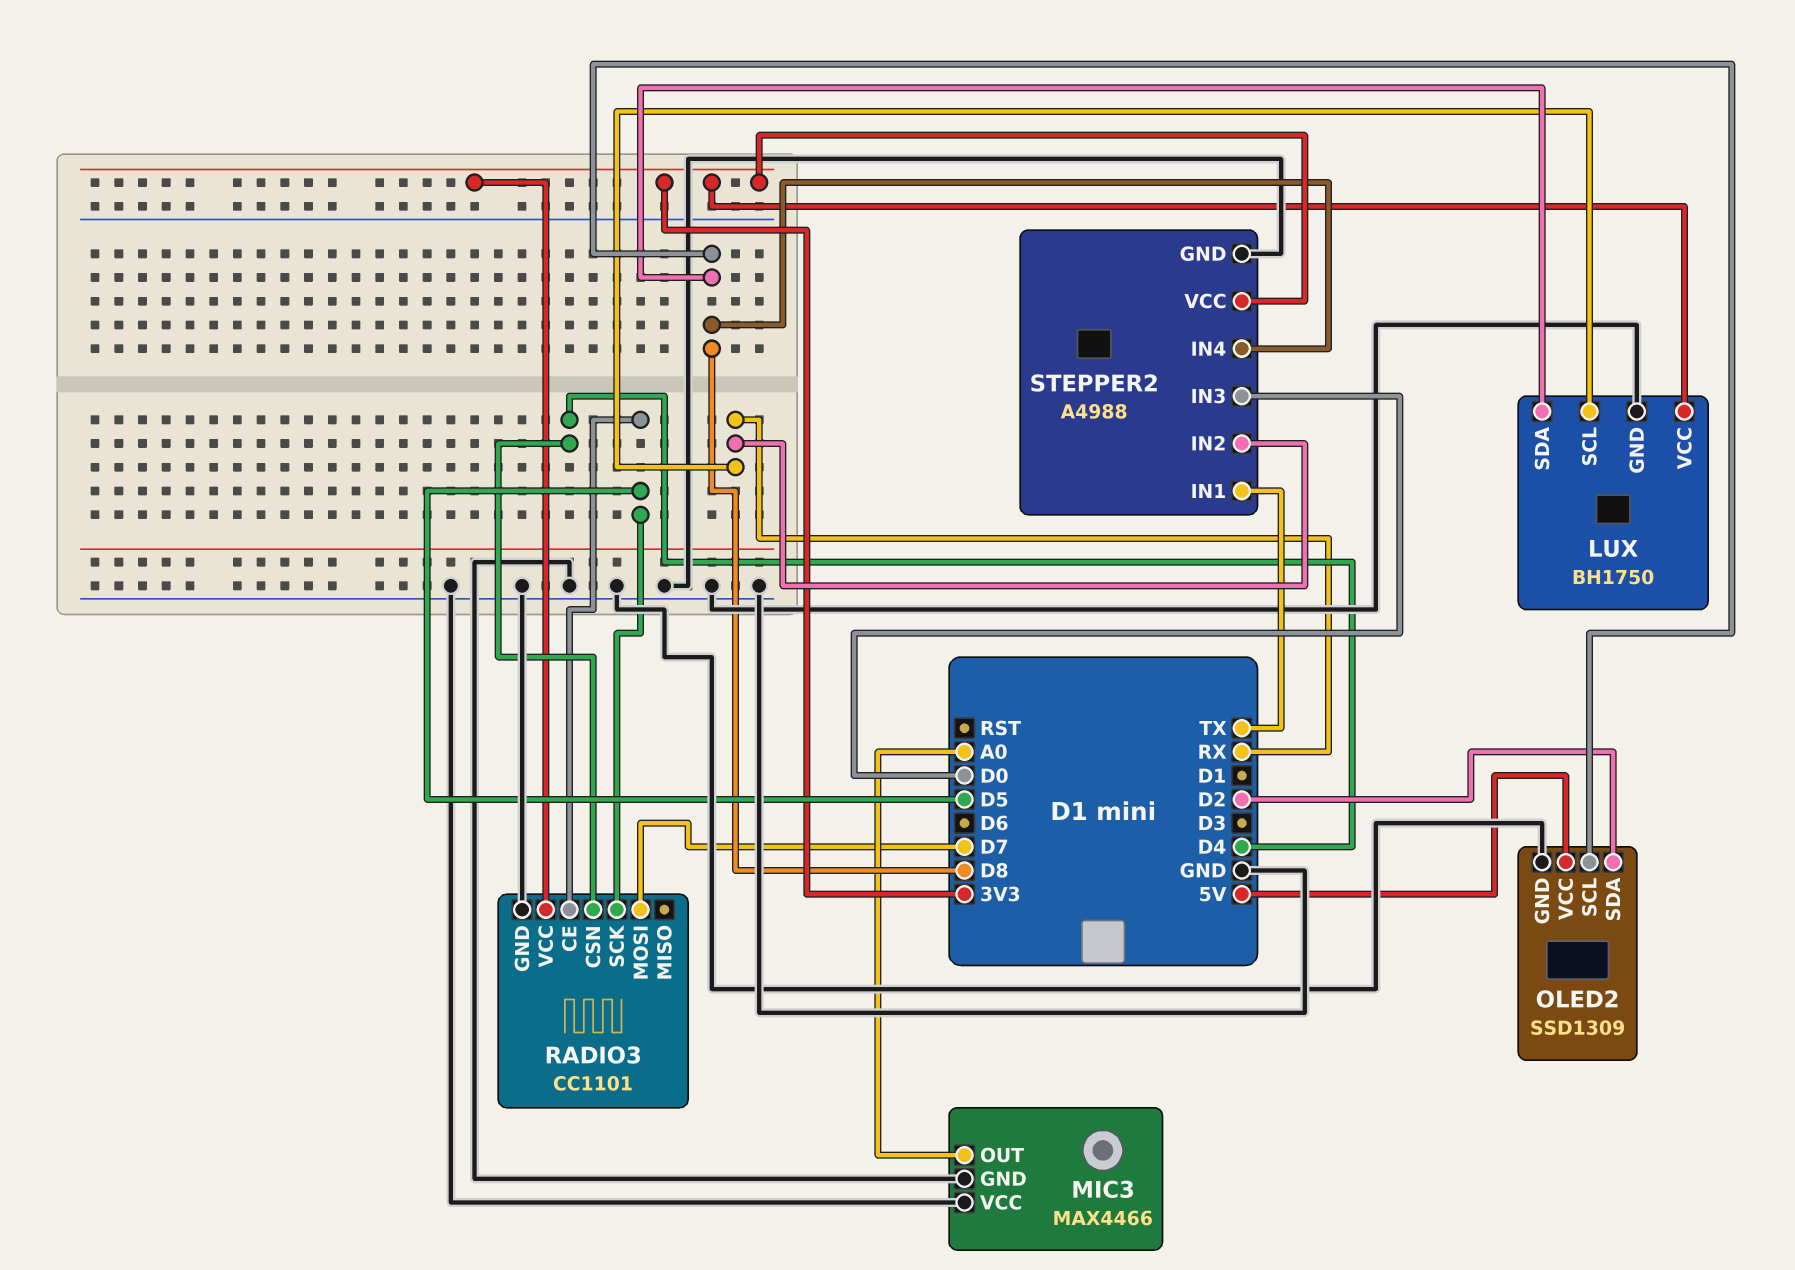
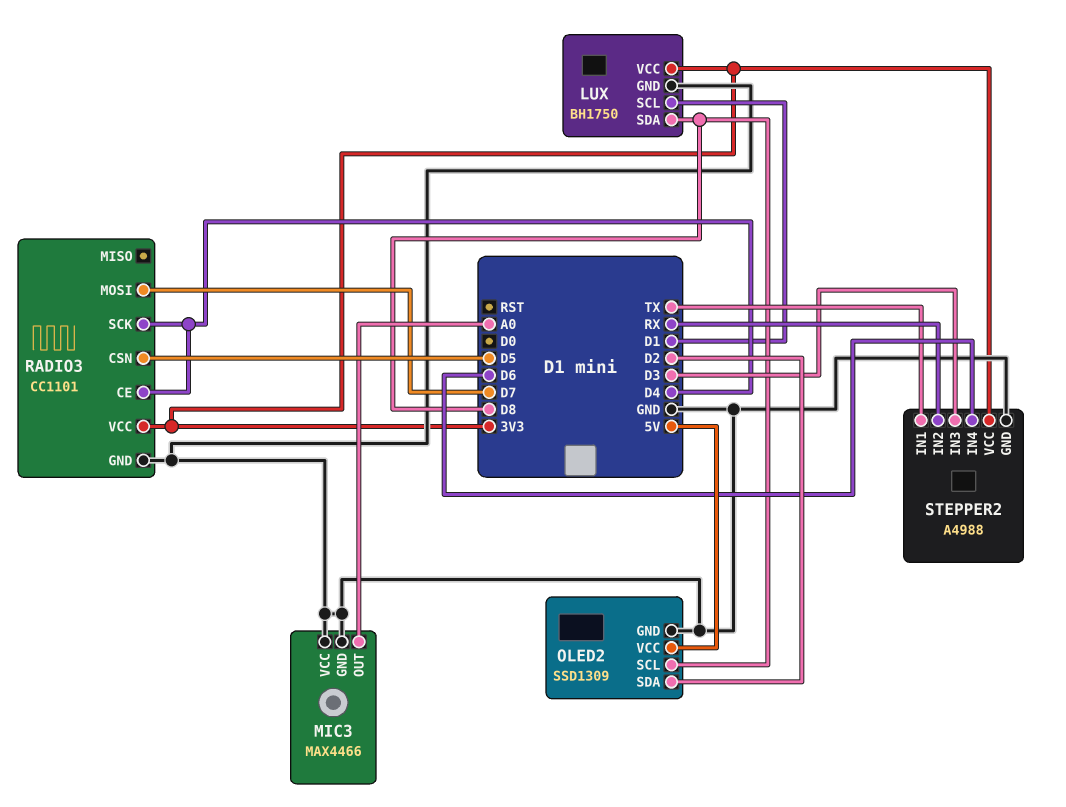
LUX pin SCL: RX -> D1
RADIO3 pin CE: D5 -> D4
RADIO3 pin CSN: D4 -> D5
RADIO3 pin SCK: D5 -> D4
STEPPER2 pin IN3: D0 -> D3
STEPPER2 pin IN4: D8 -> D6

